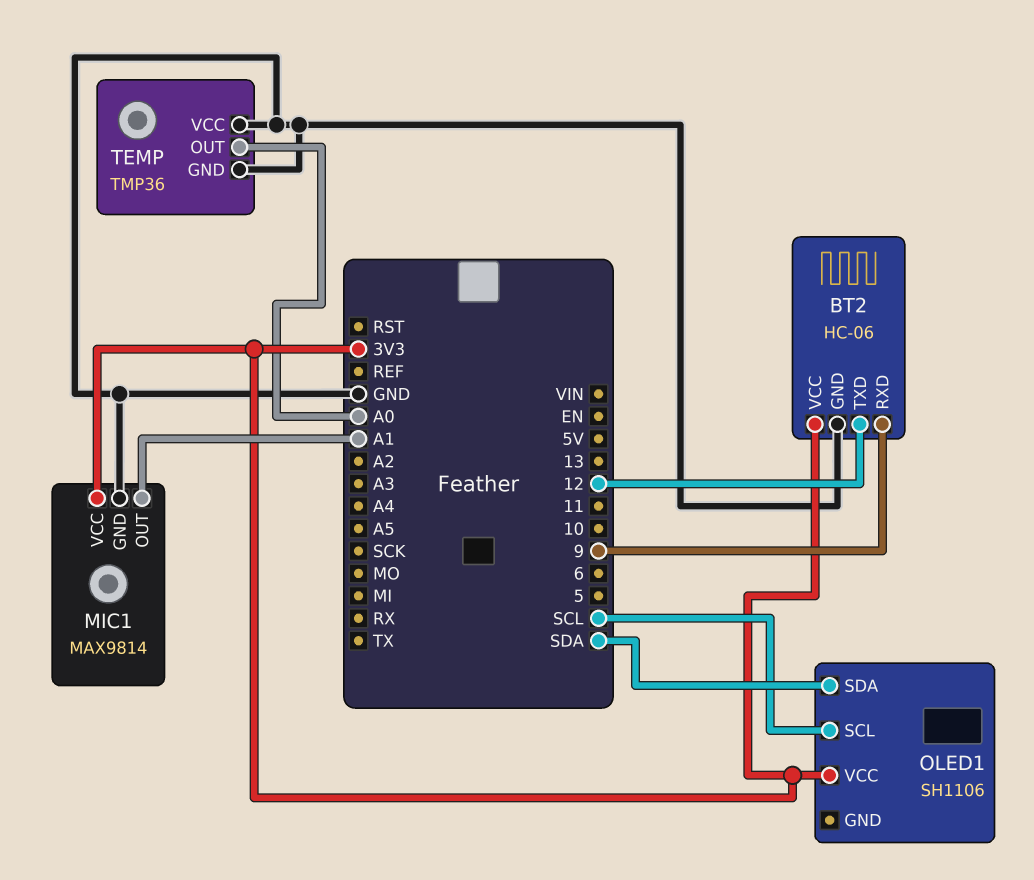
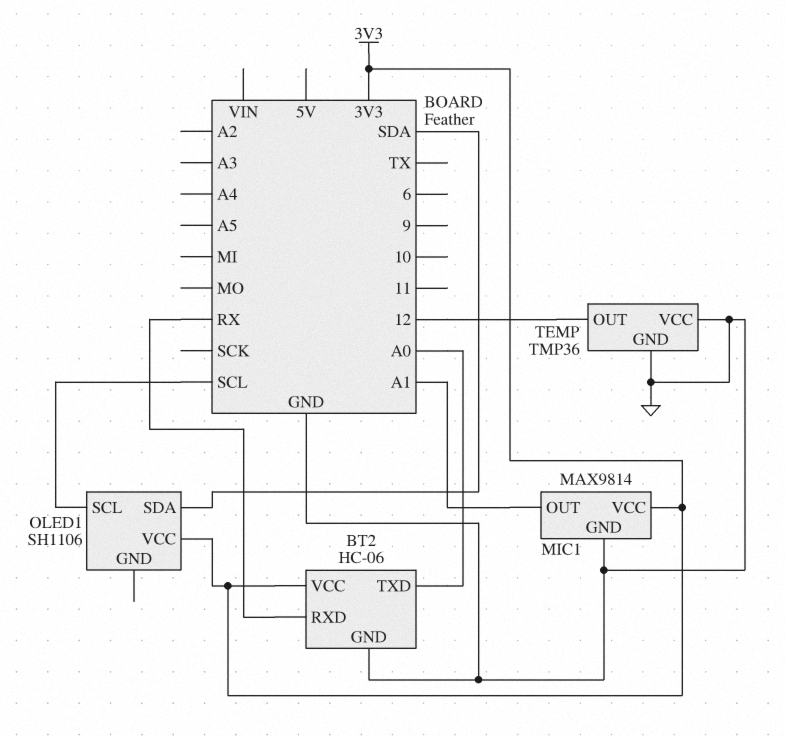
BT2 pin RXD: 9 -> RX
BT2 pin TXD: 12 -> A0
TEMP pin OUT: A0 -> 12

